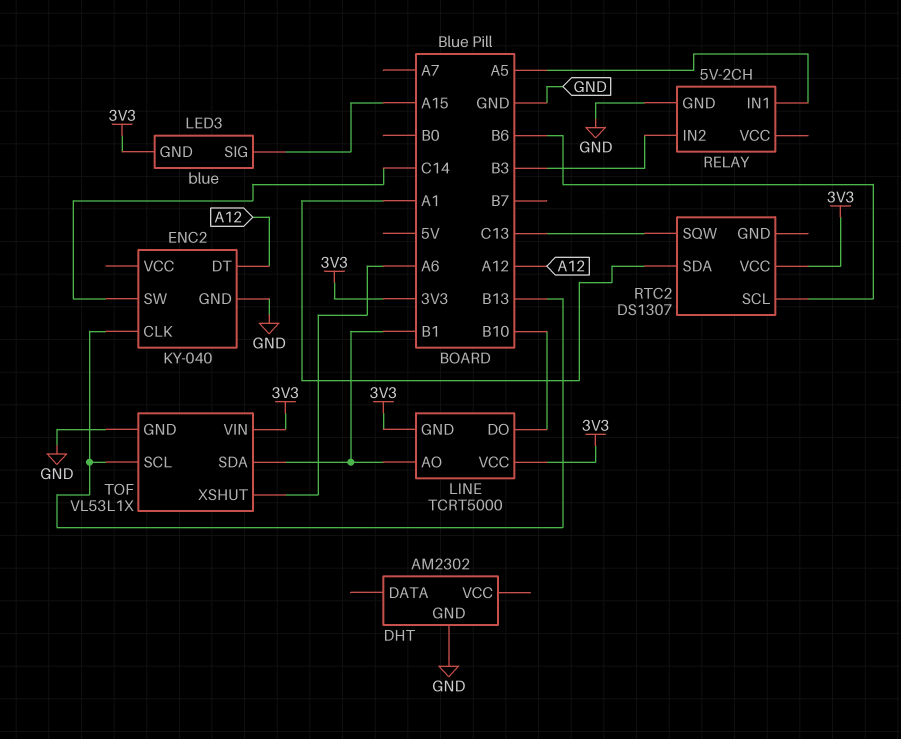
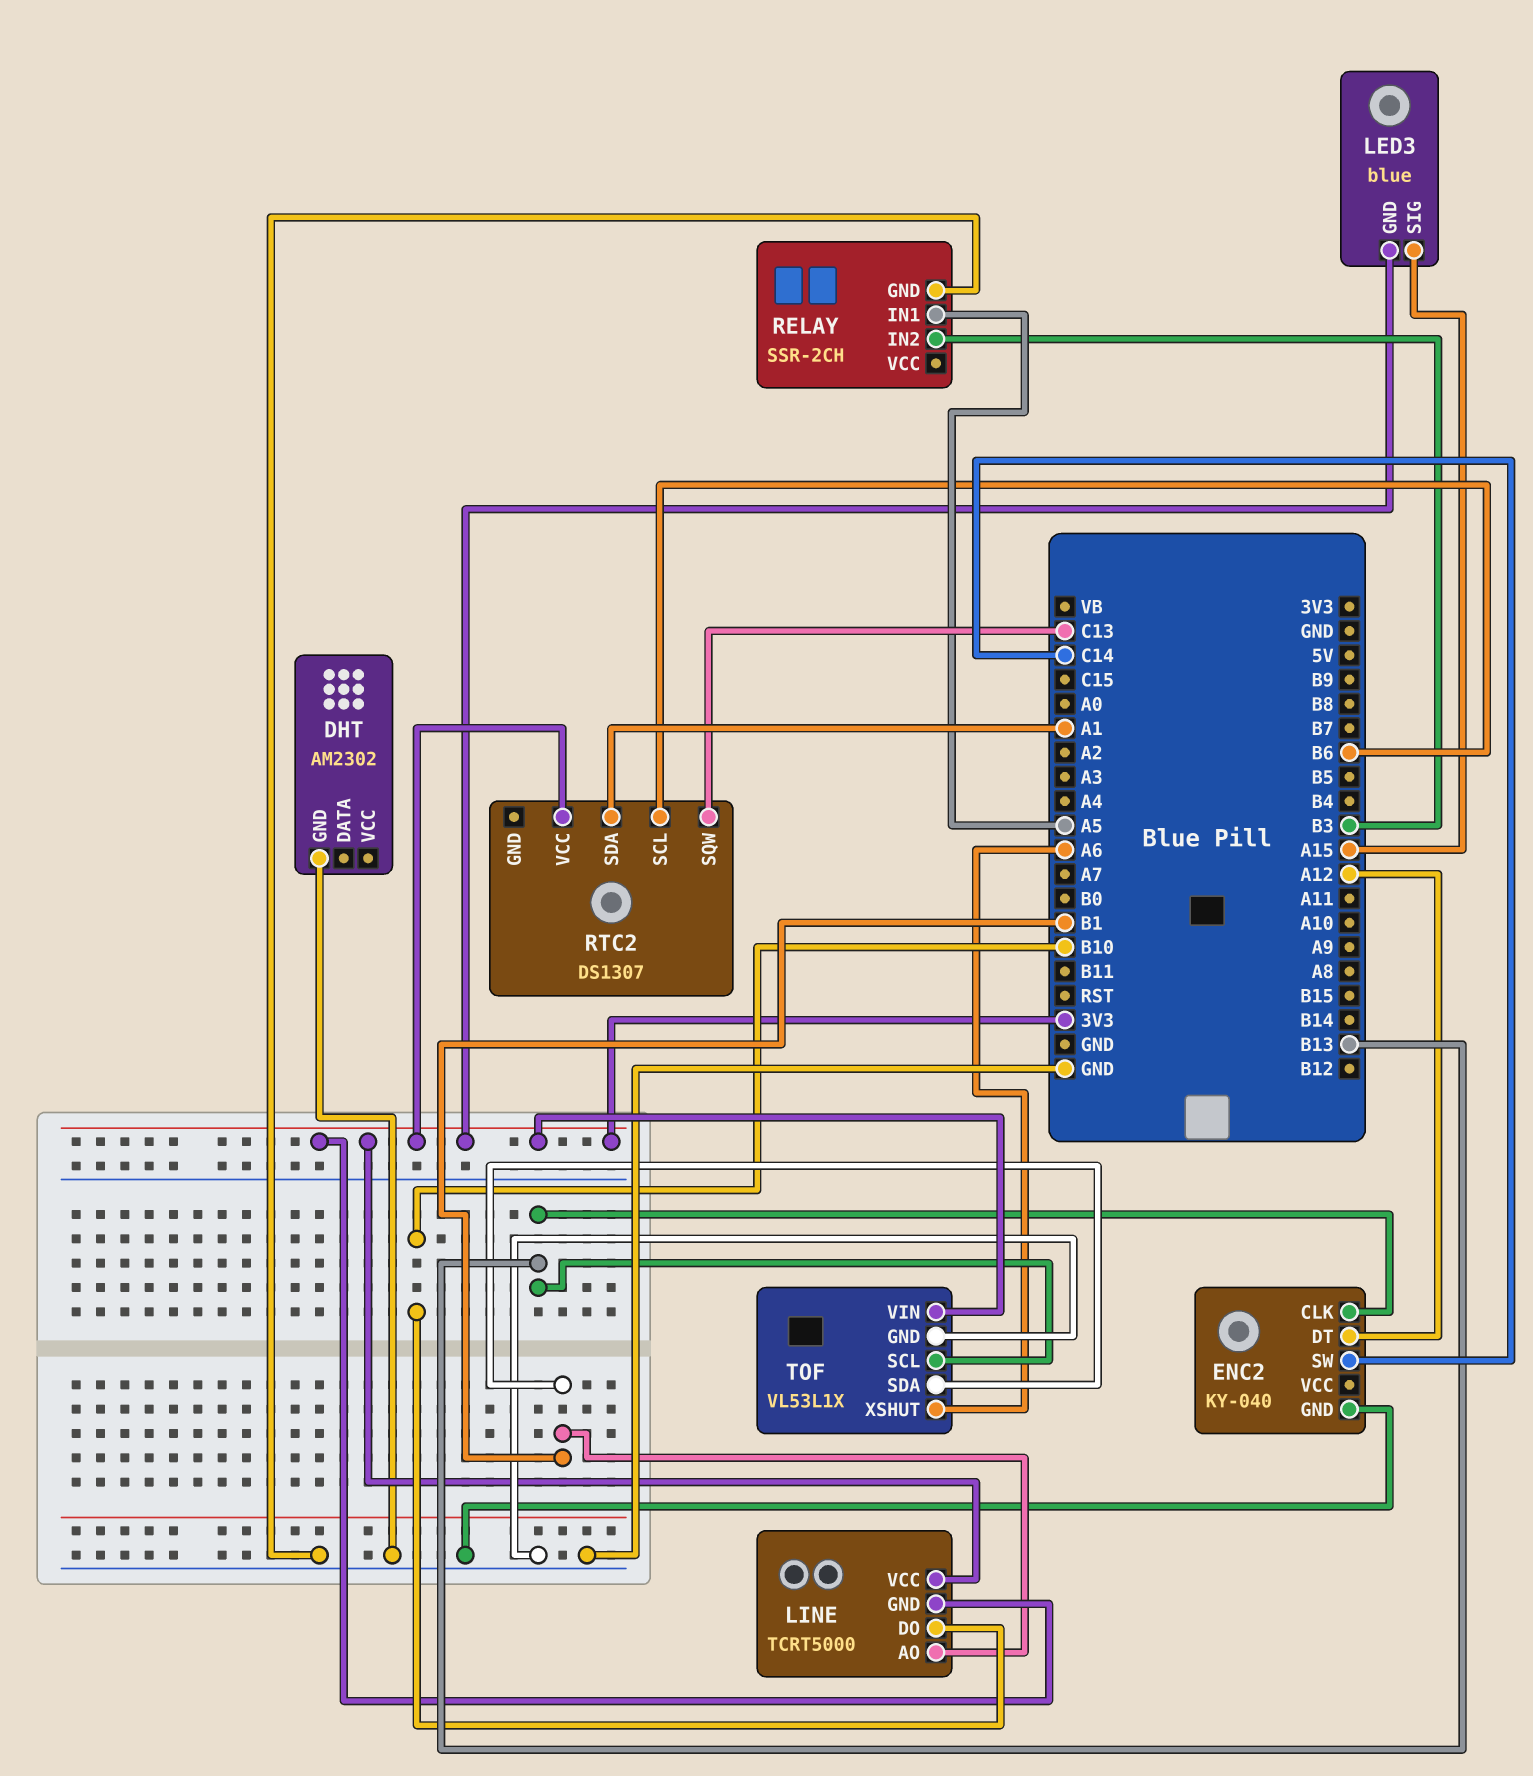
RELAY: 5V-2CH -> SSR-2CH

